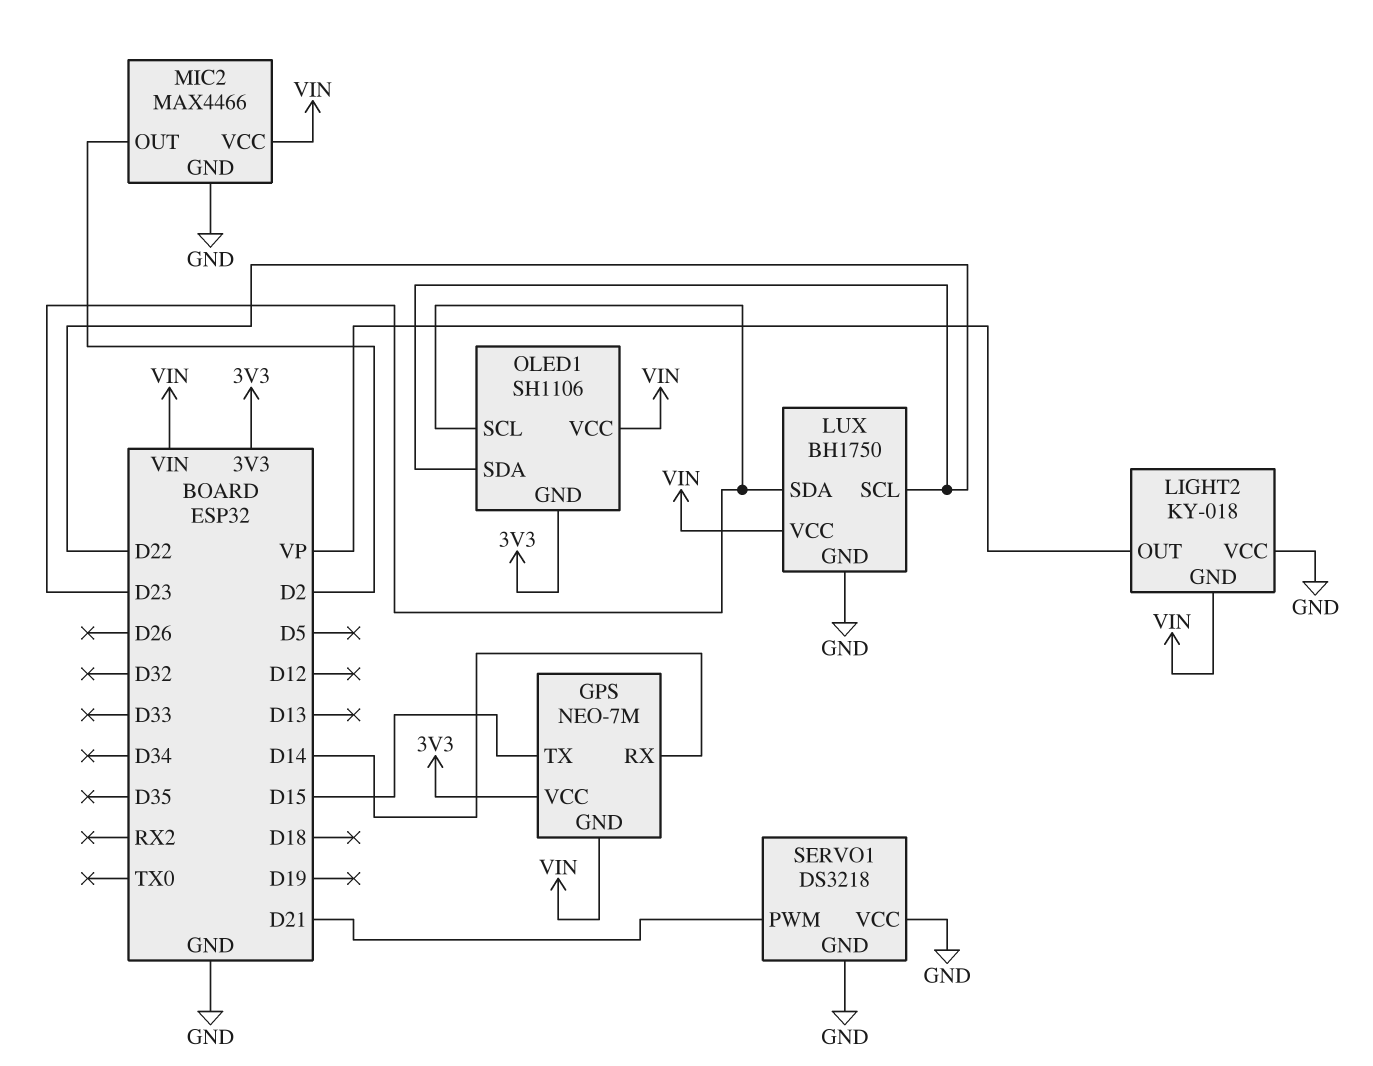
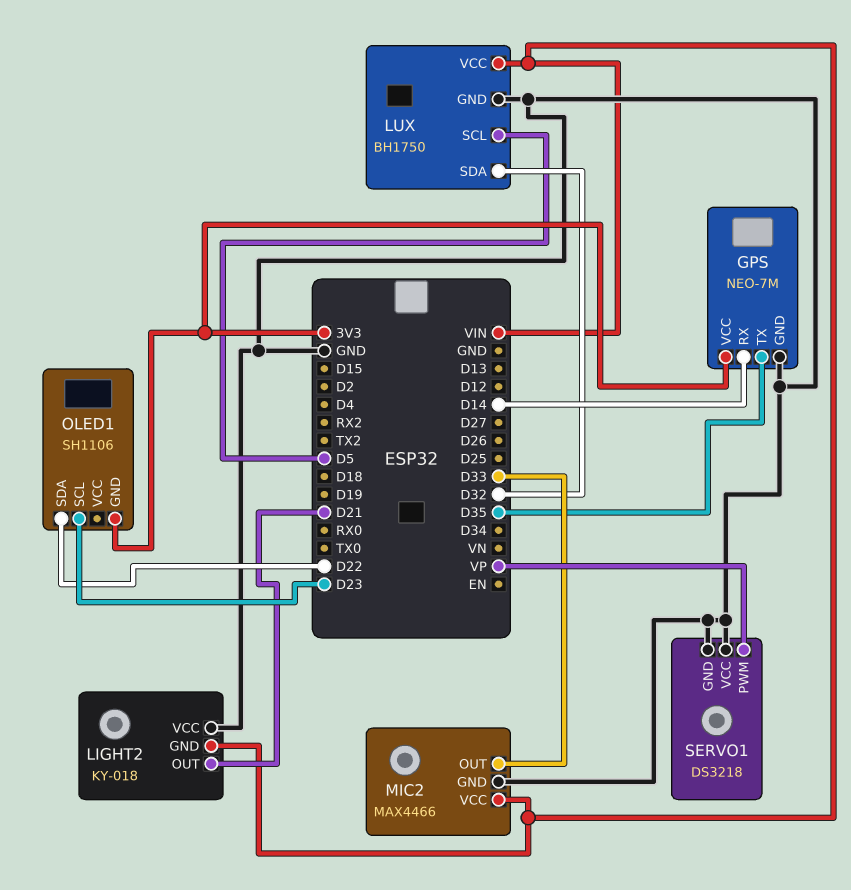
GPS pin GND: VIN -> GND
GPS pin TX: D15 -> D35
LIGHT2 pin OUT: VP -> D21
LUX pin SCL: D22 -> D5
LUX pin SDA: D23 -> D32
MIC2 pin OUT: D2 -> D33
OLED1 pin VCC: VIN -> none
SERVO1 pin PWM: D21 -> VP

